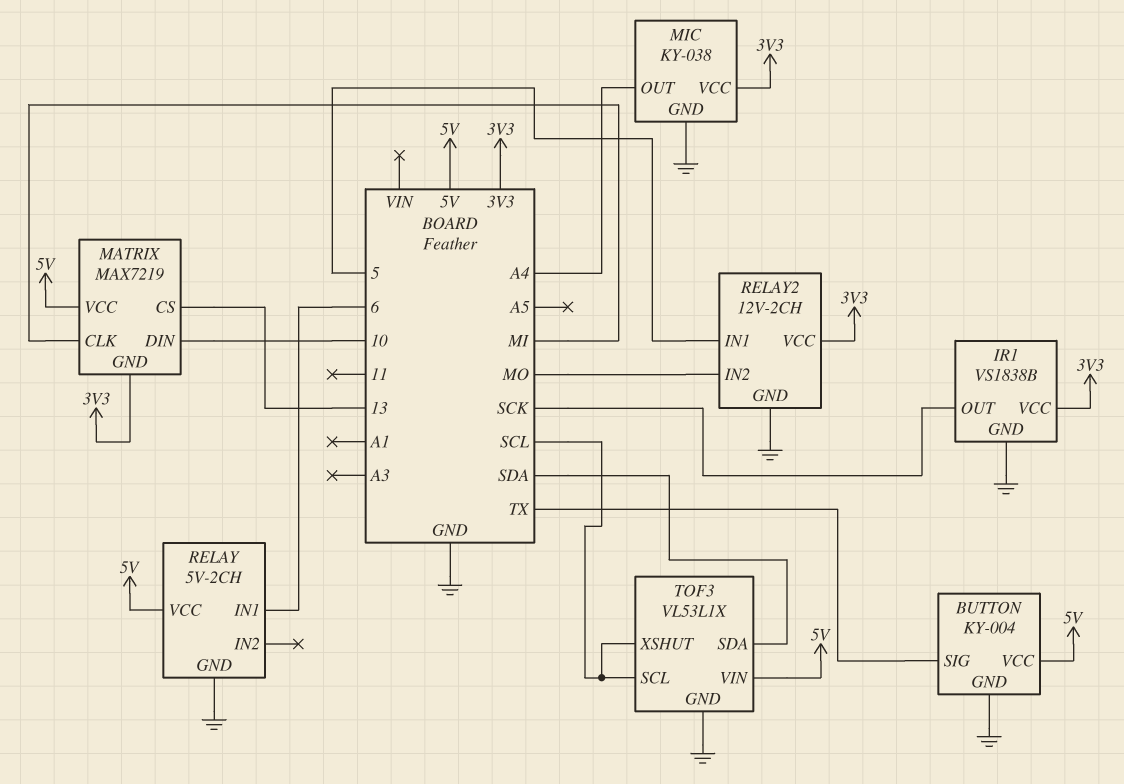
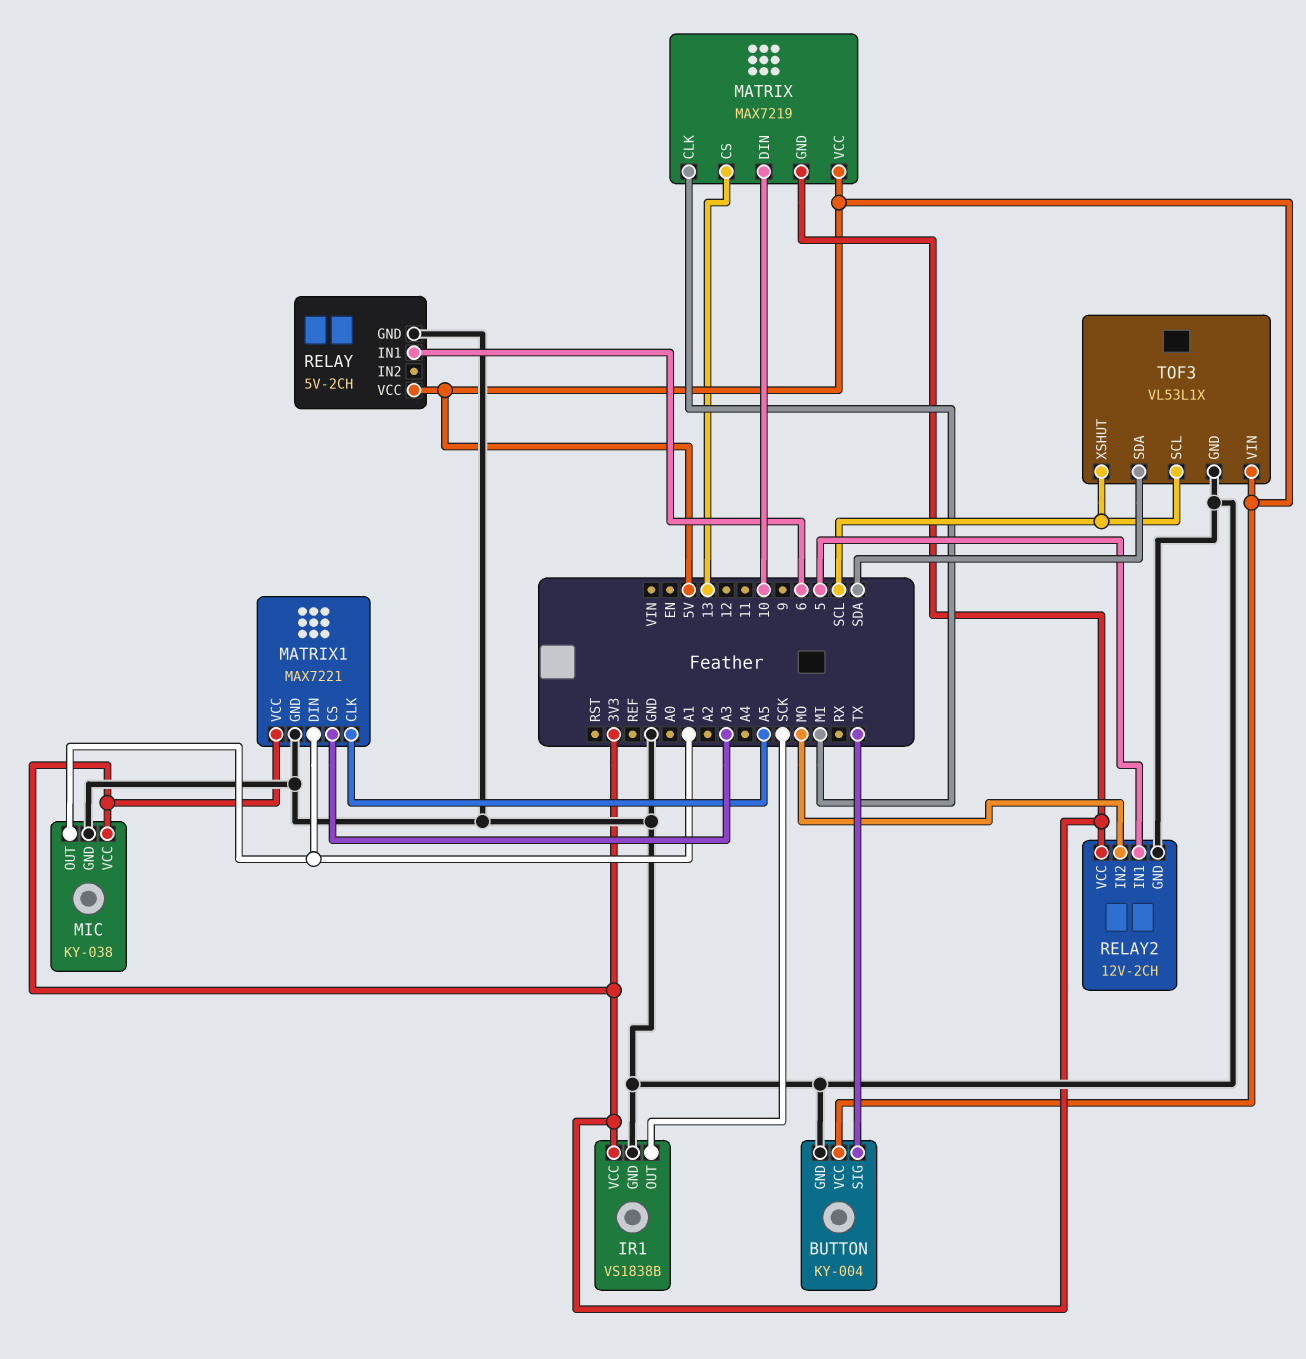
MATRIX1: none -> MAX7221
MATRIX1 pin CLK: none -> A5
MATRIX1 pin CS: none -> A3
MATRIX1 pin DIN: none -> A1
MATRIX1 pin GND: none -> GND
MATRIX1 pin VCC: none -> 3V3
MIC pin OUT: A4 -> A1

